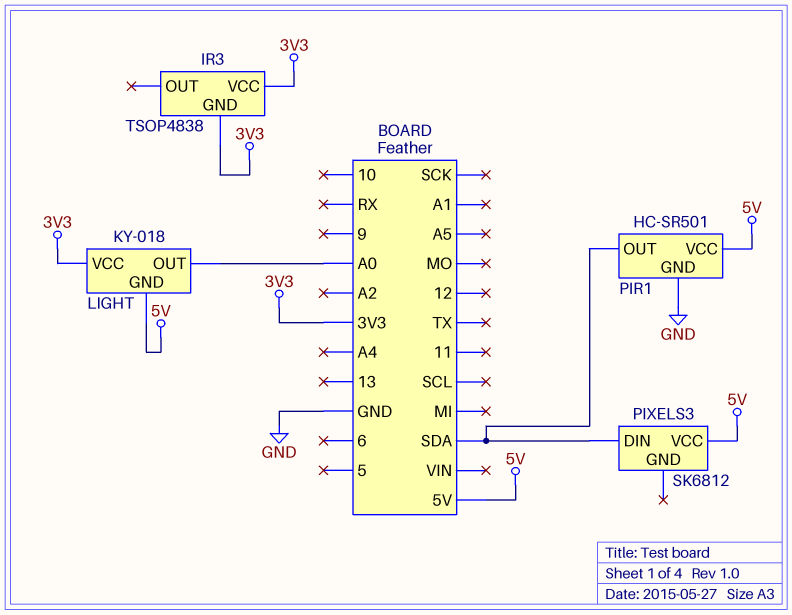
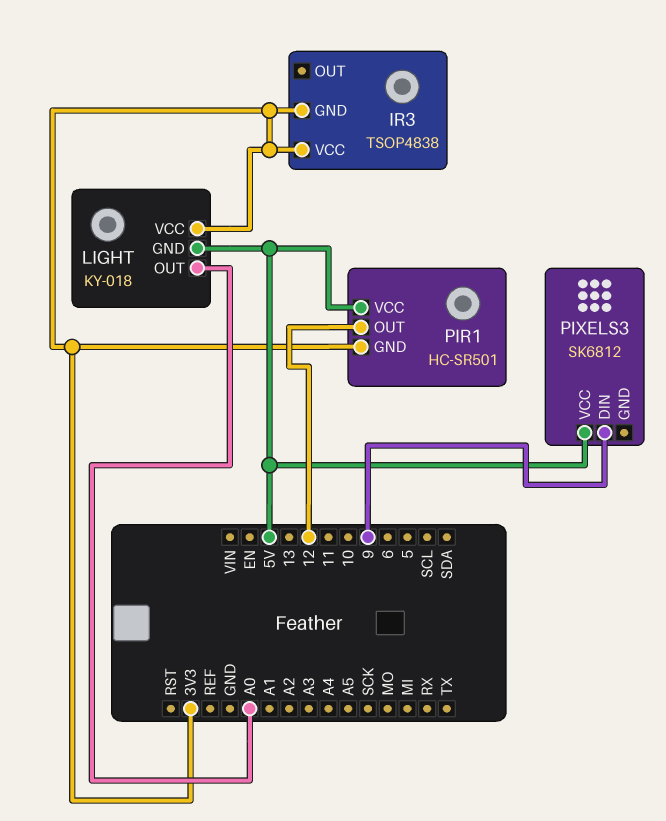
PIR1 pin GND: GND -> 3V3
PIR1 pin OUT: SDA -> 12
PIXELS3 pin DIN: SDA -> 9

